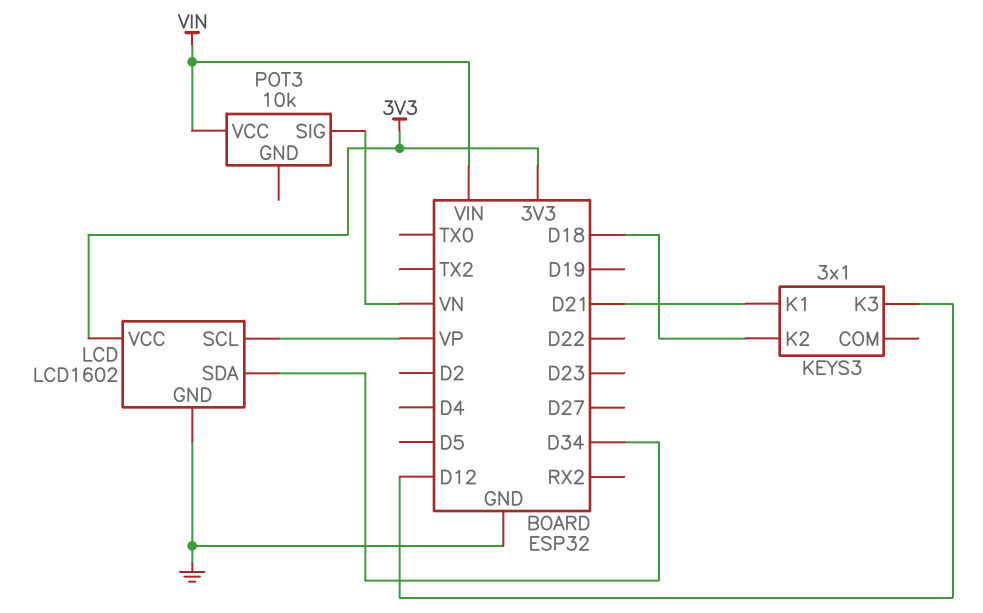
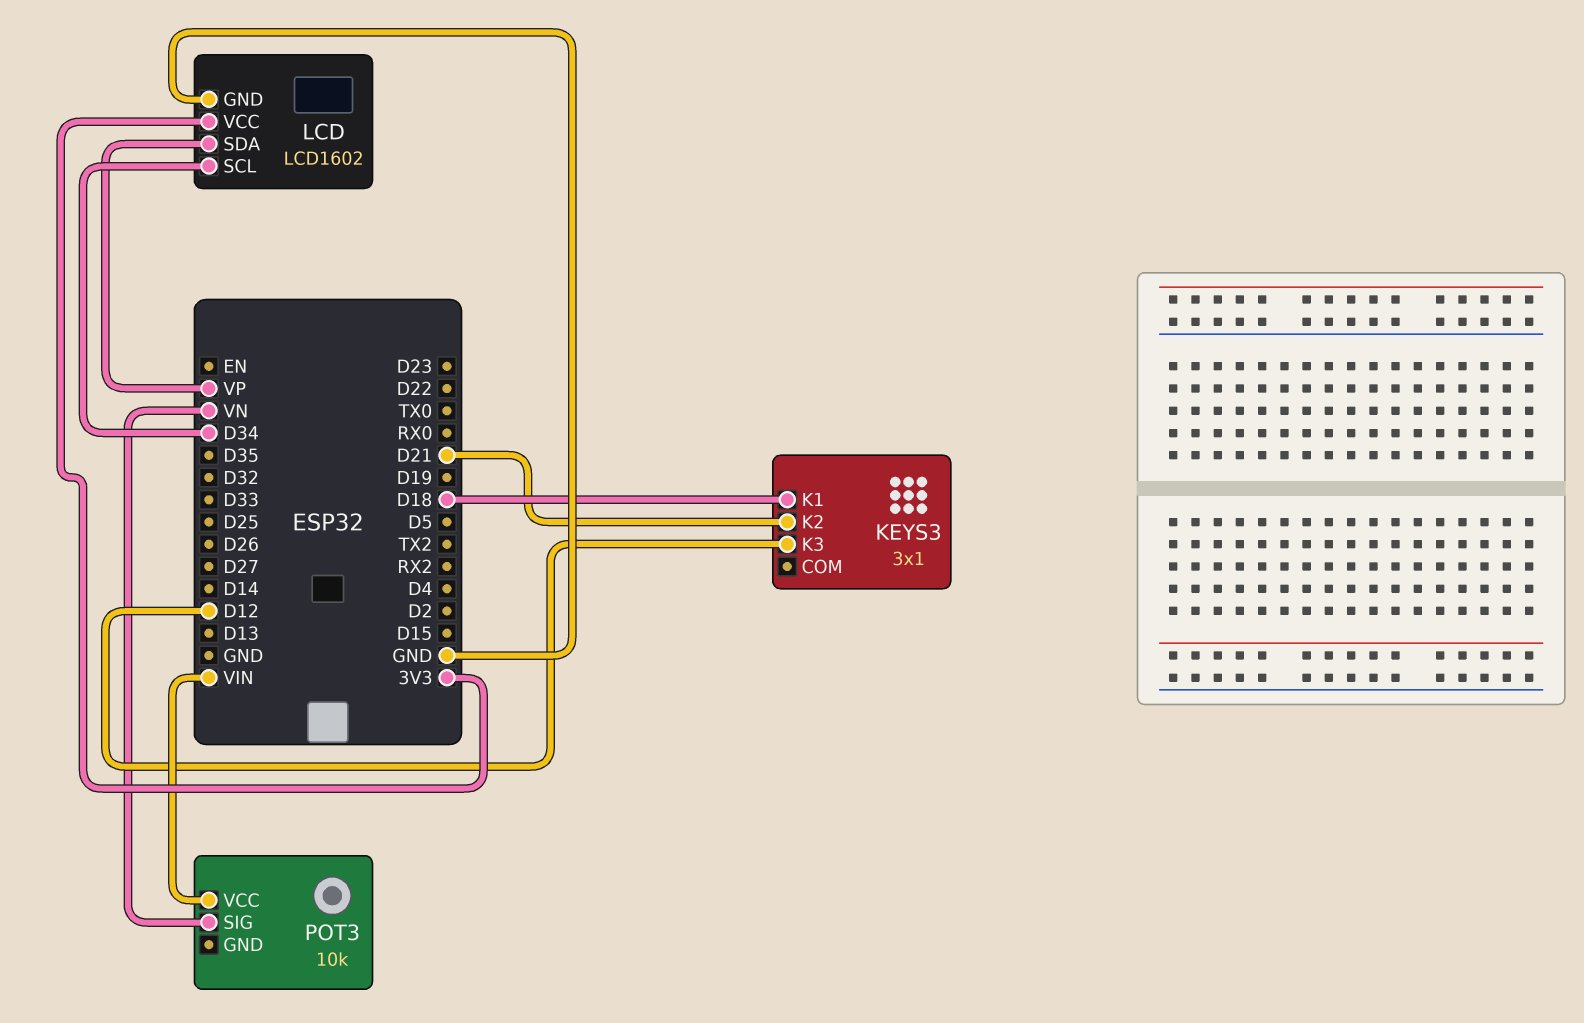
KEYS3 pin K1: D21 -> D18
KEYS3 pin K2: D18 -> D21
LCD pin SCL: VP -> D34
LCD pin SDA: D34 -> VP

